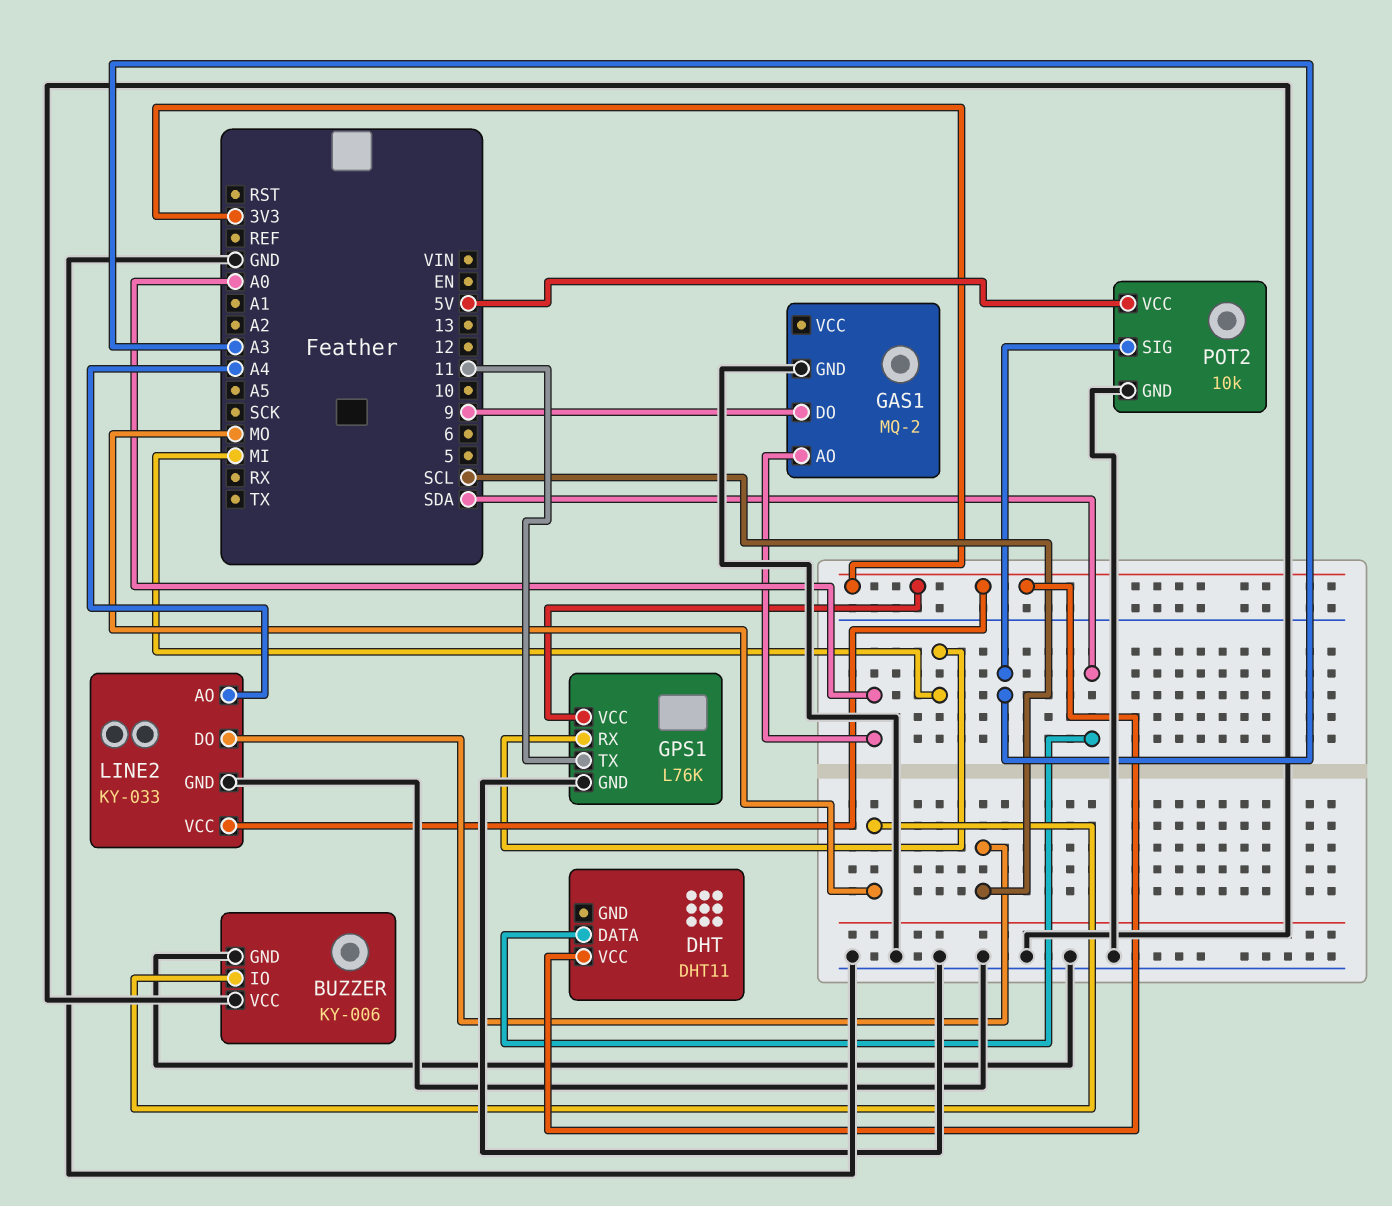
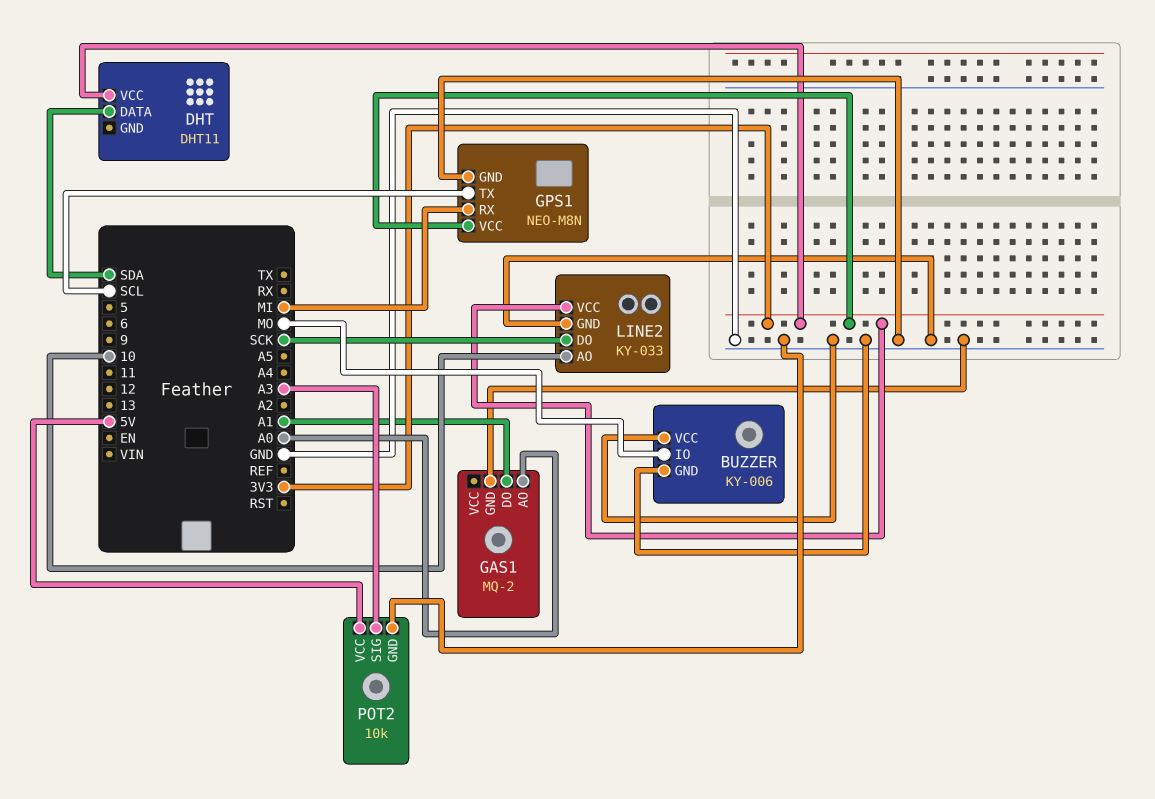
GAS1 pin DO: 9 -> A1
GPS1: L76K -> NEO-M8N
GPS1 pin TX: 11 -> SCL
LINE2 pin AO: A4 -> 10
LINE2 pin DO: SCL -> SCK

